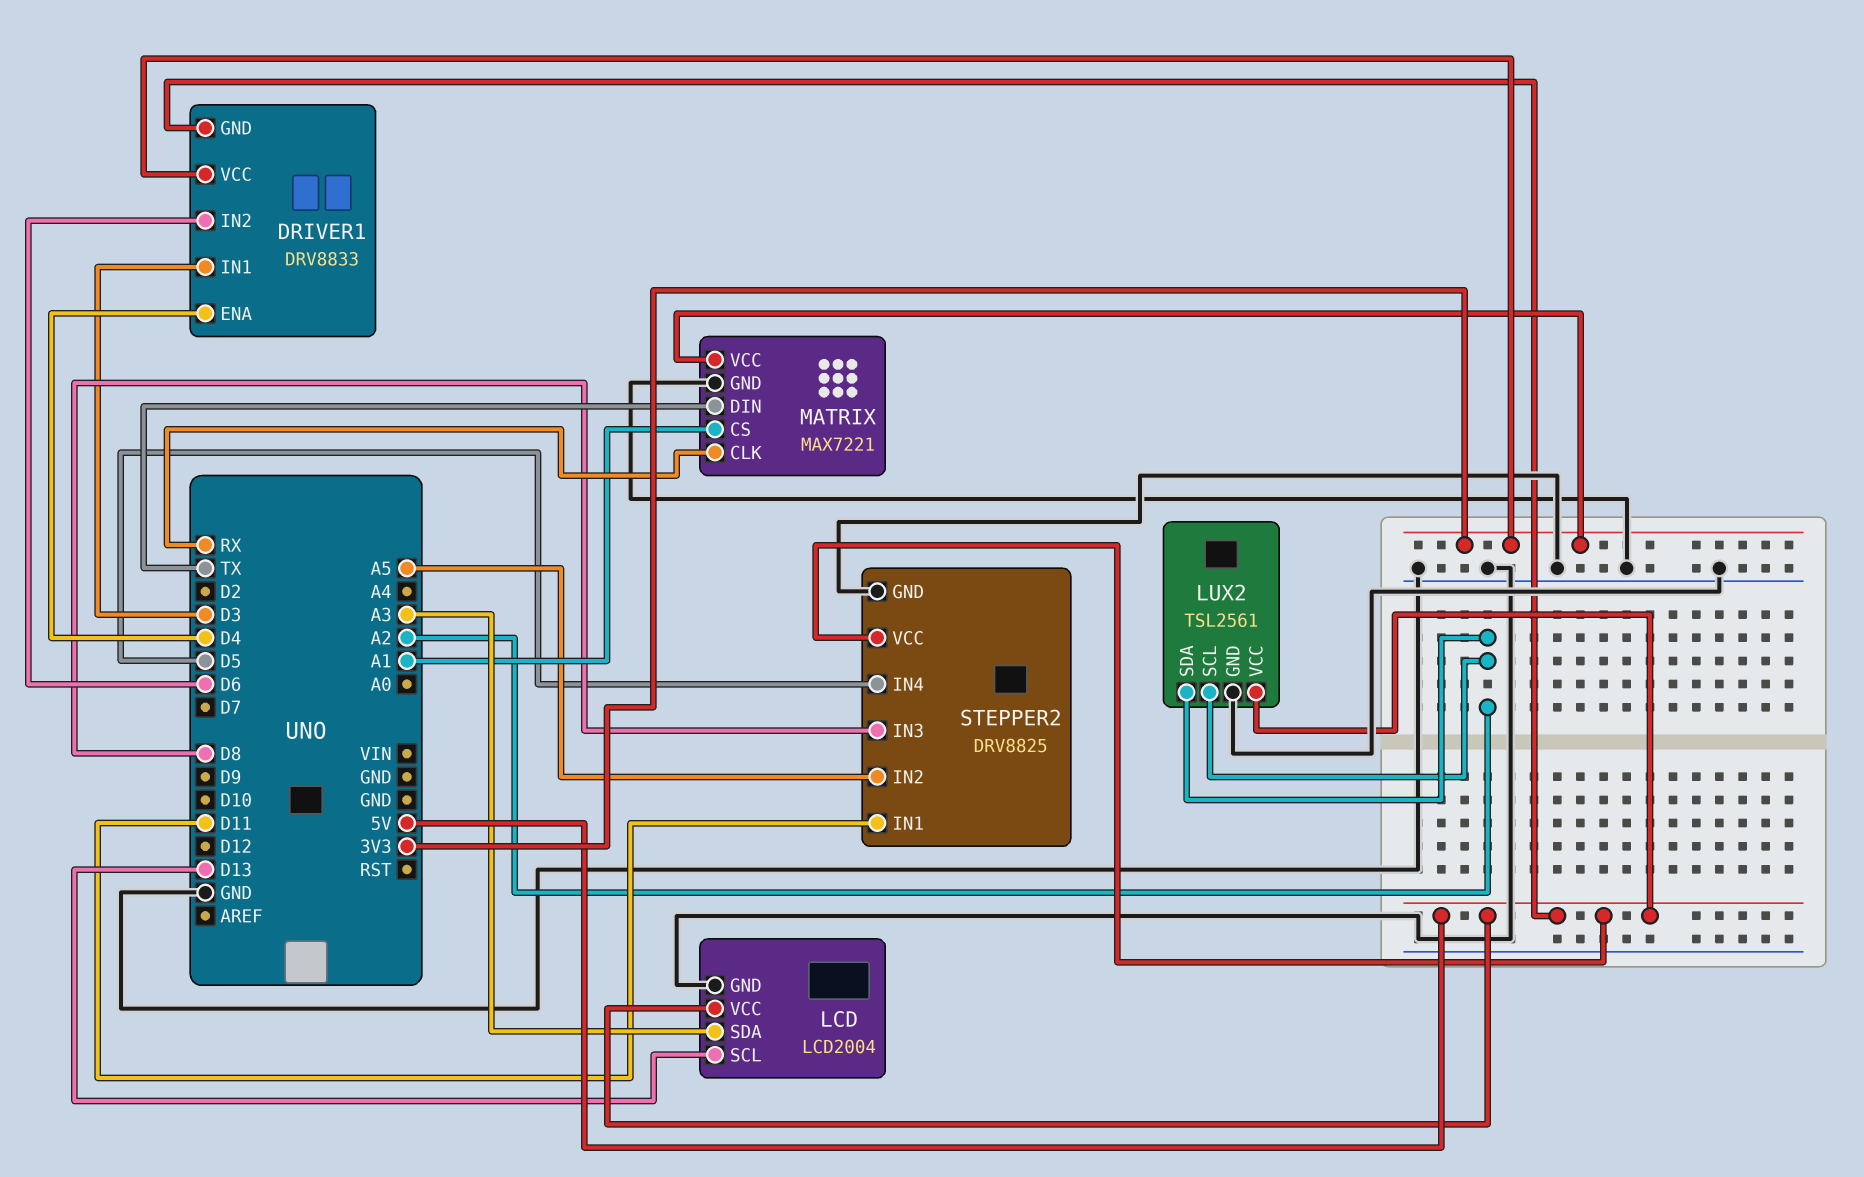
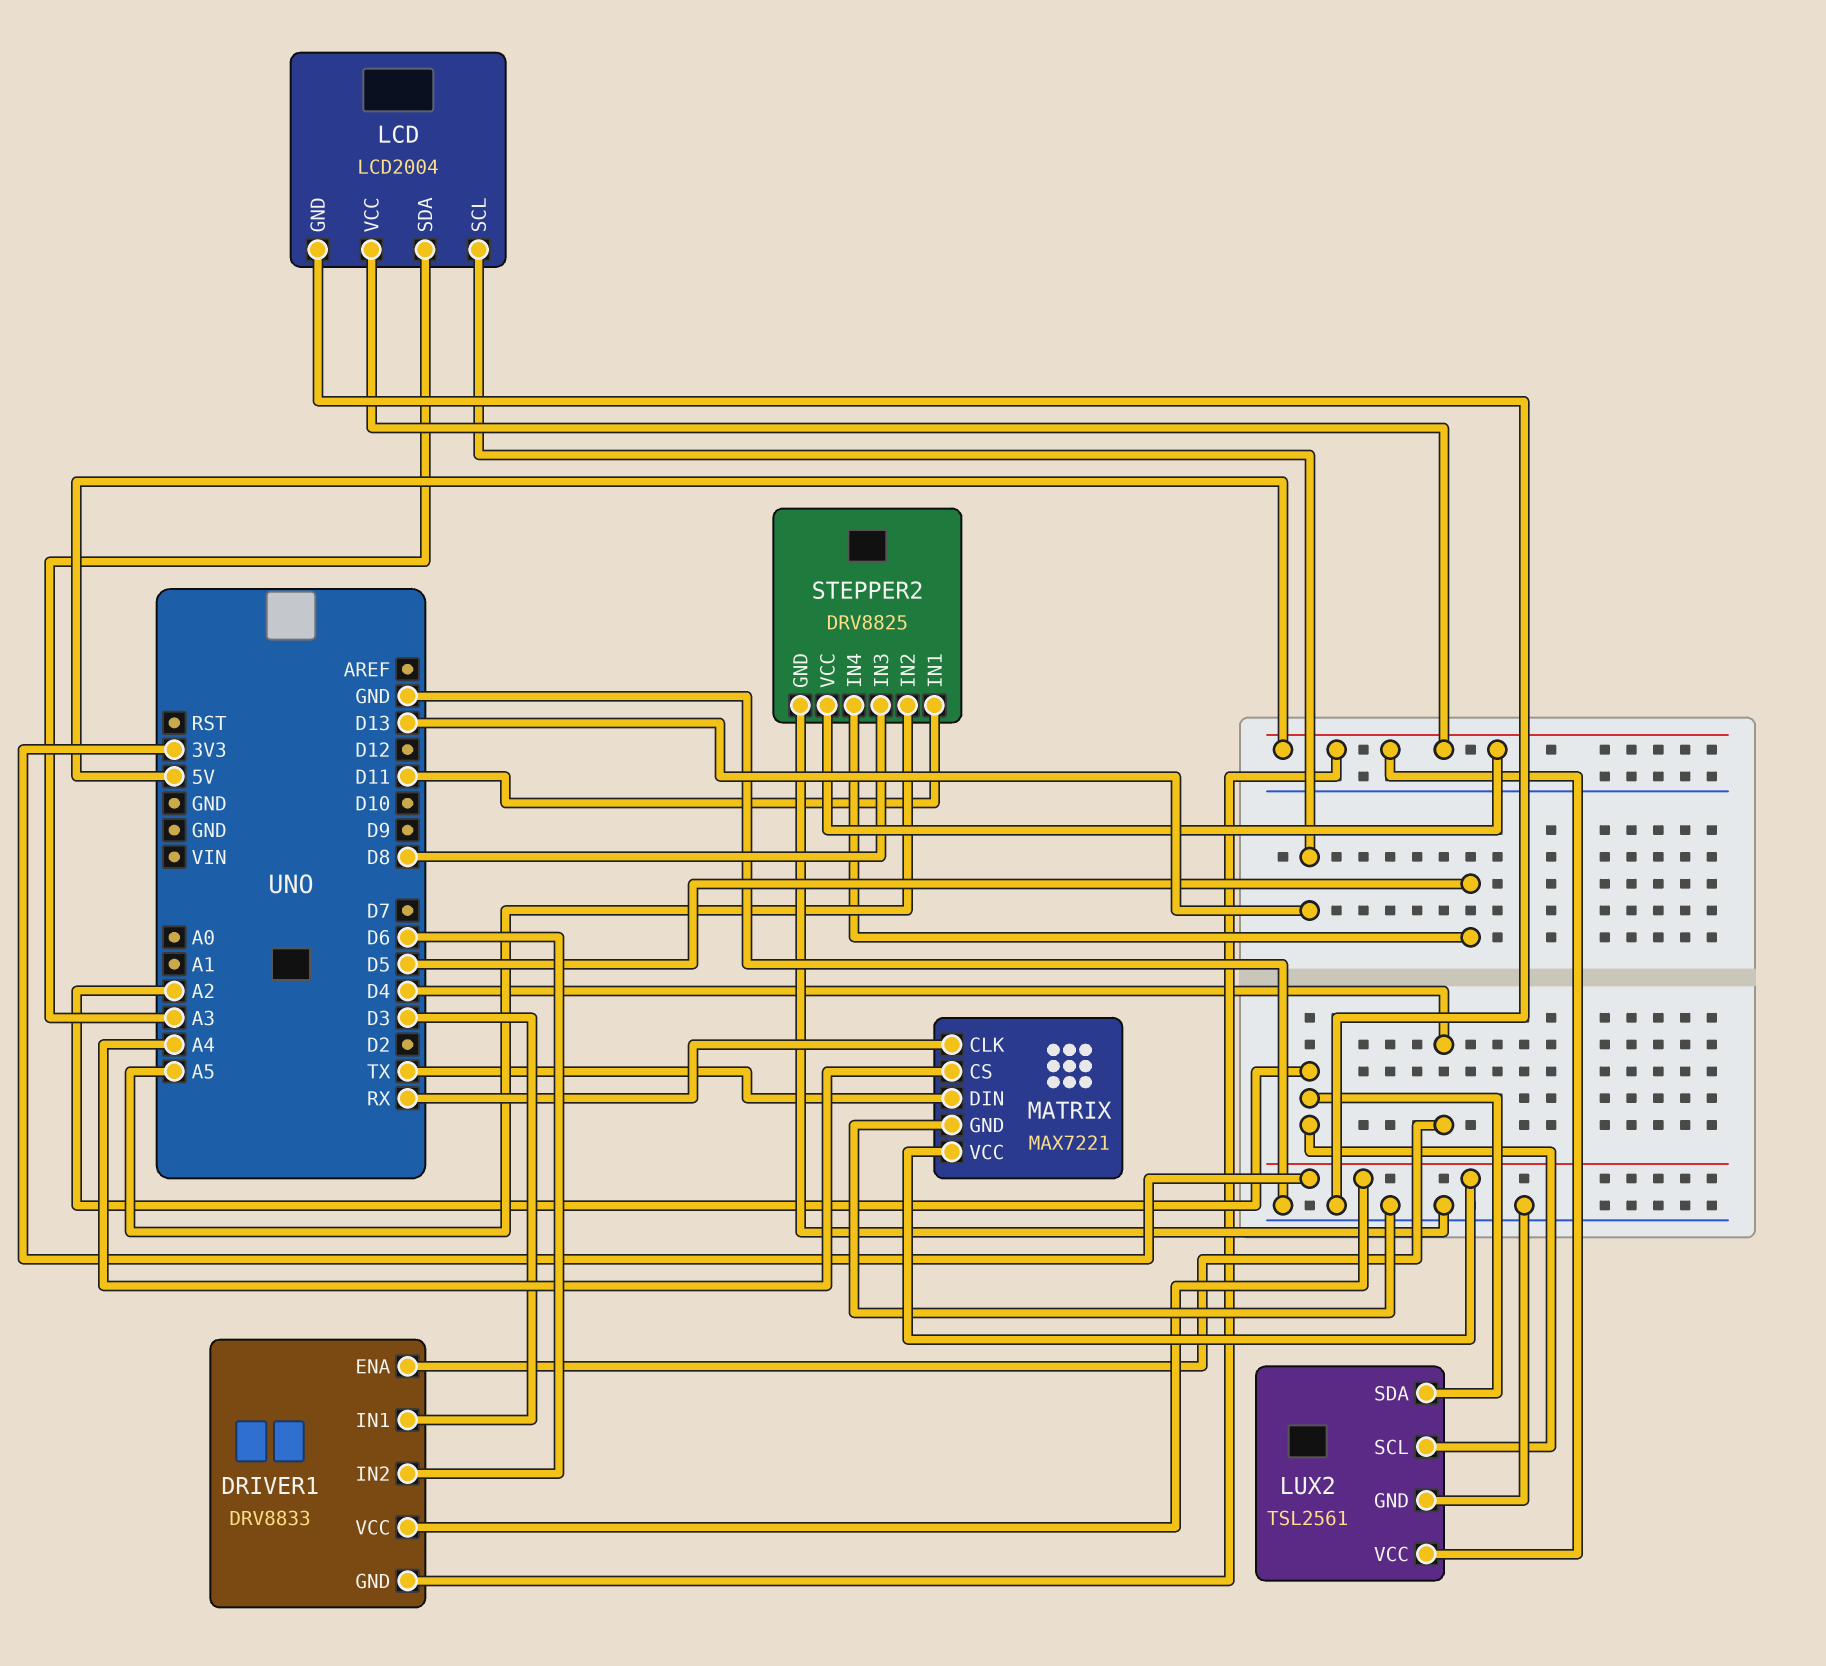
MATRIX pin CS: A1 -> A4

